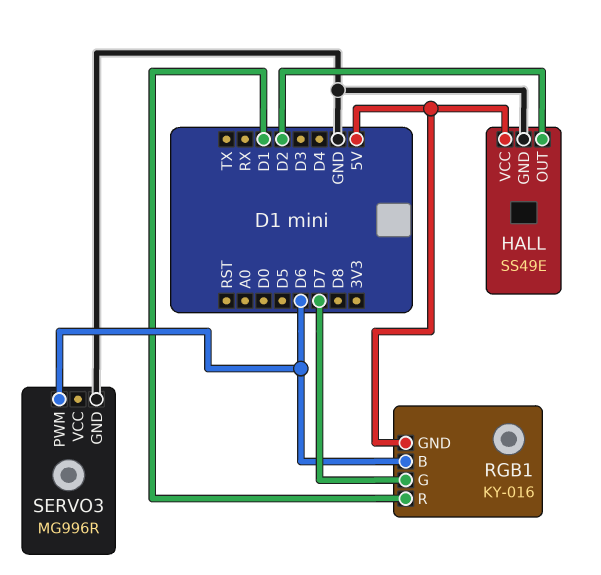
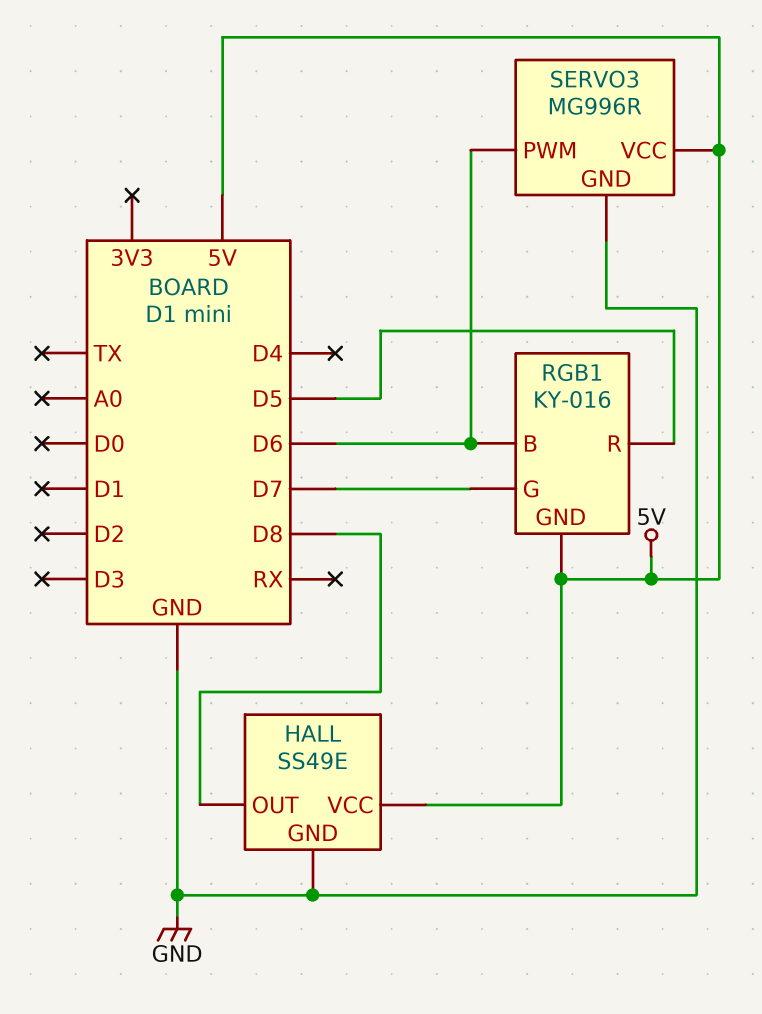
HALL pin OUT: D2 -> D8
RGB1 pin R: D1 -> D5
SERVO3 pin VCC: none -> 5V

